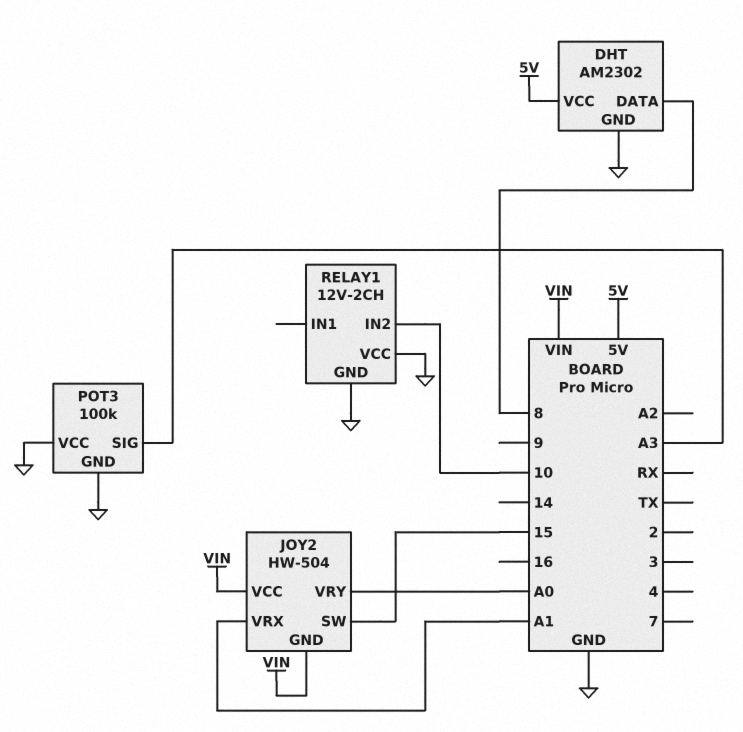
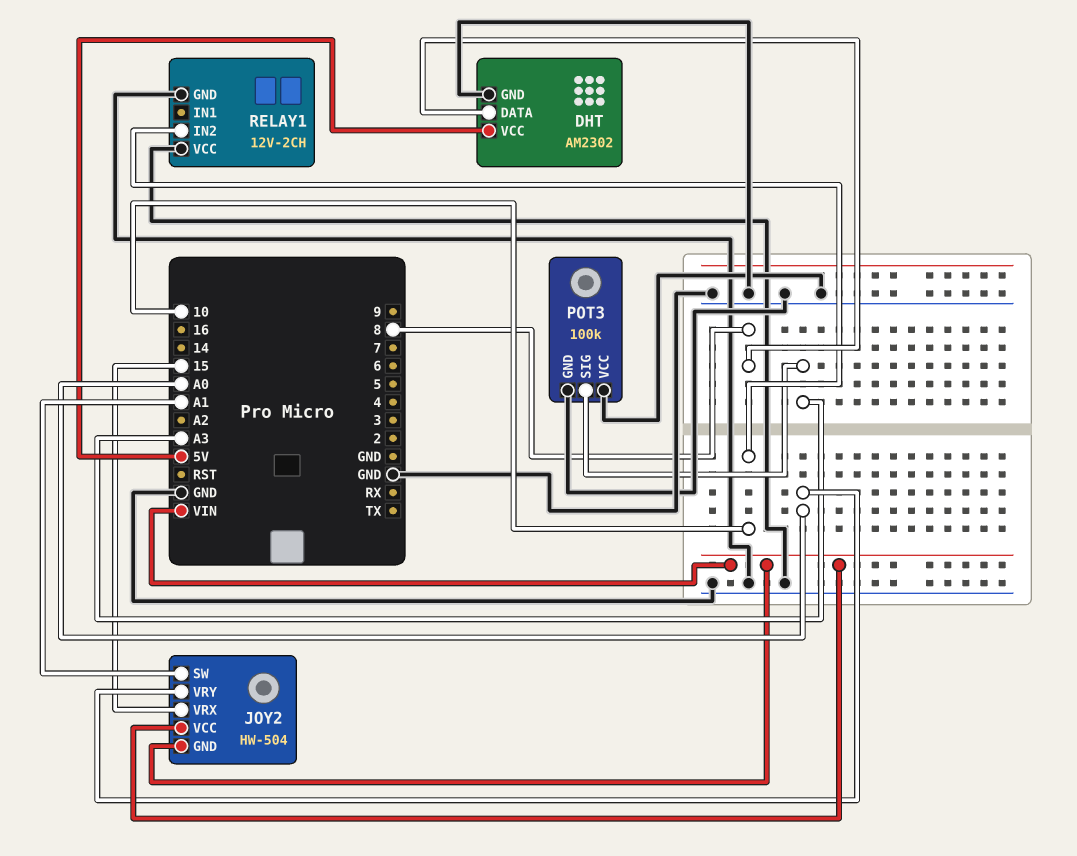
JOY2 pin SW: 15 -> A1
JOY2 pin VRX: A1 -> 15

